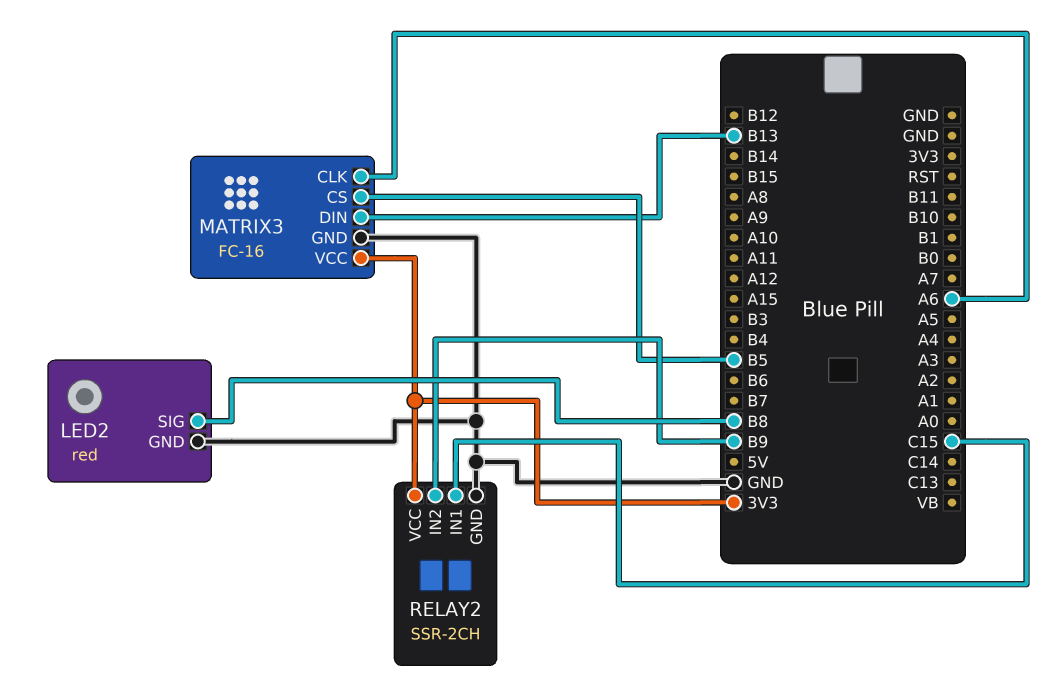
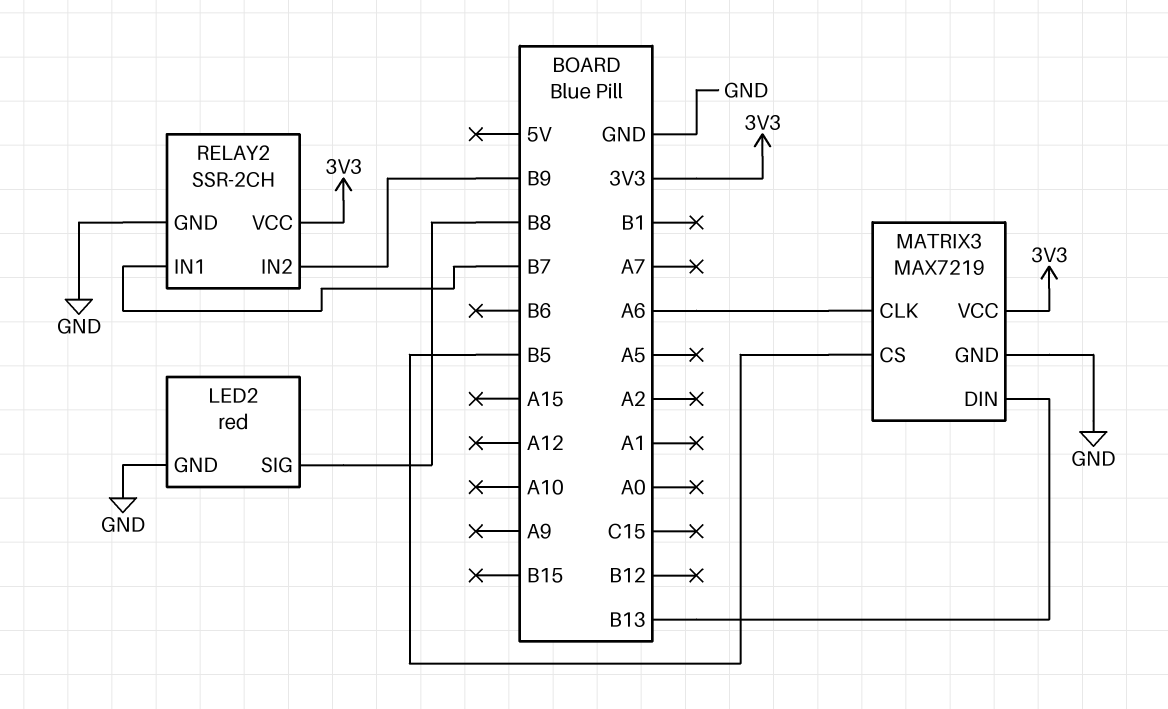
MATRIX3: FC-16 -> MAX7219
RELAY2 pin IN1: C15 -> B7

